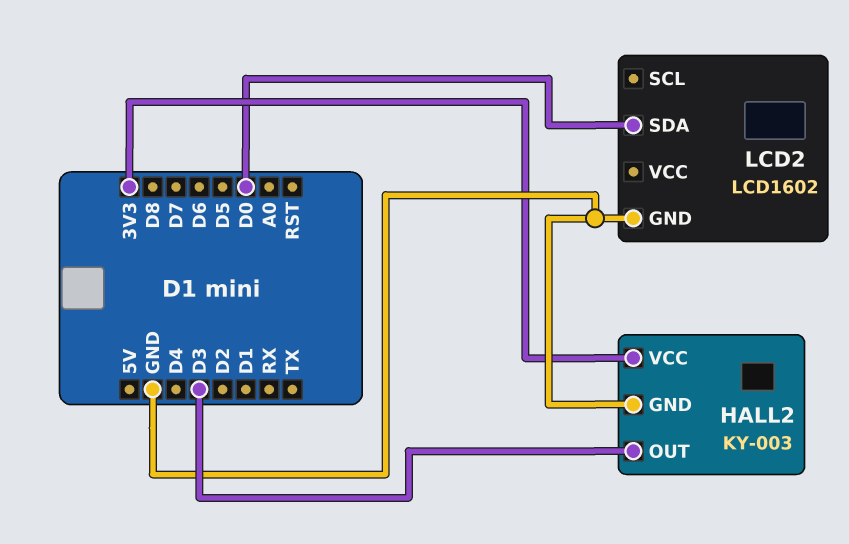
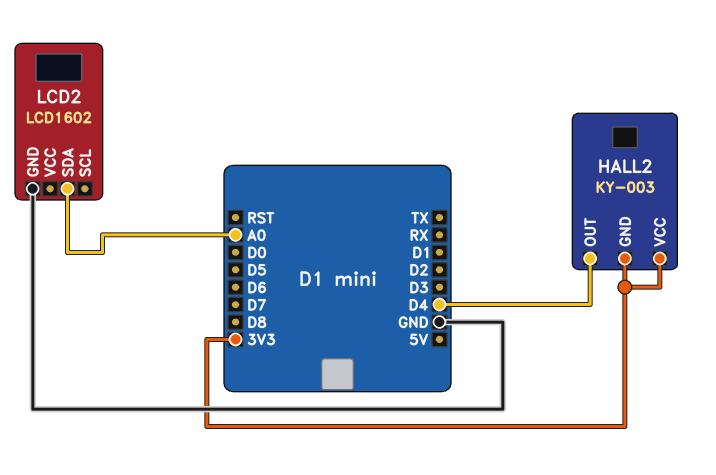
HALL2 pin GND: GND -> 3V3
HALL2 pin OUT: D3 -> D4
LCD2 pin SDA: D0 -> A0

